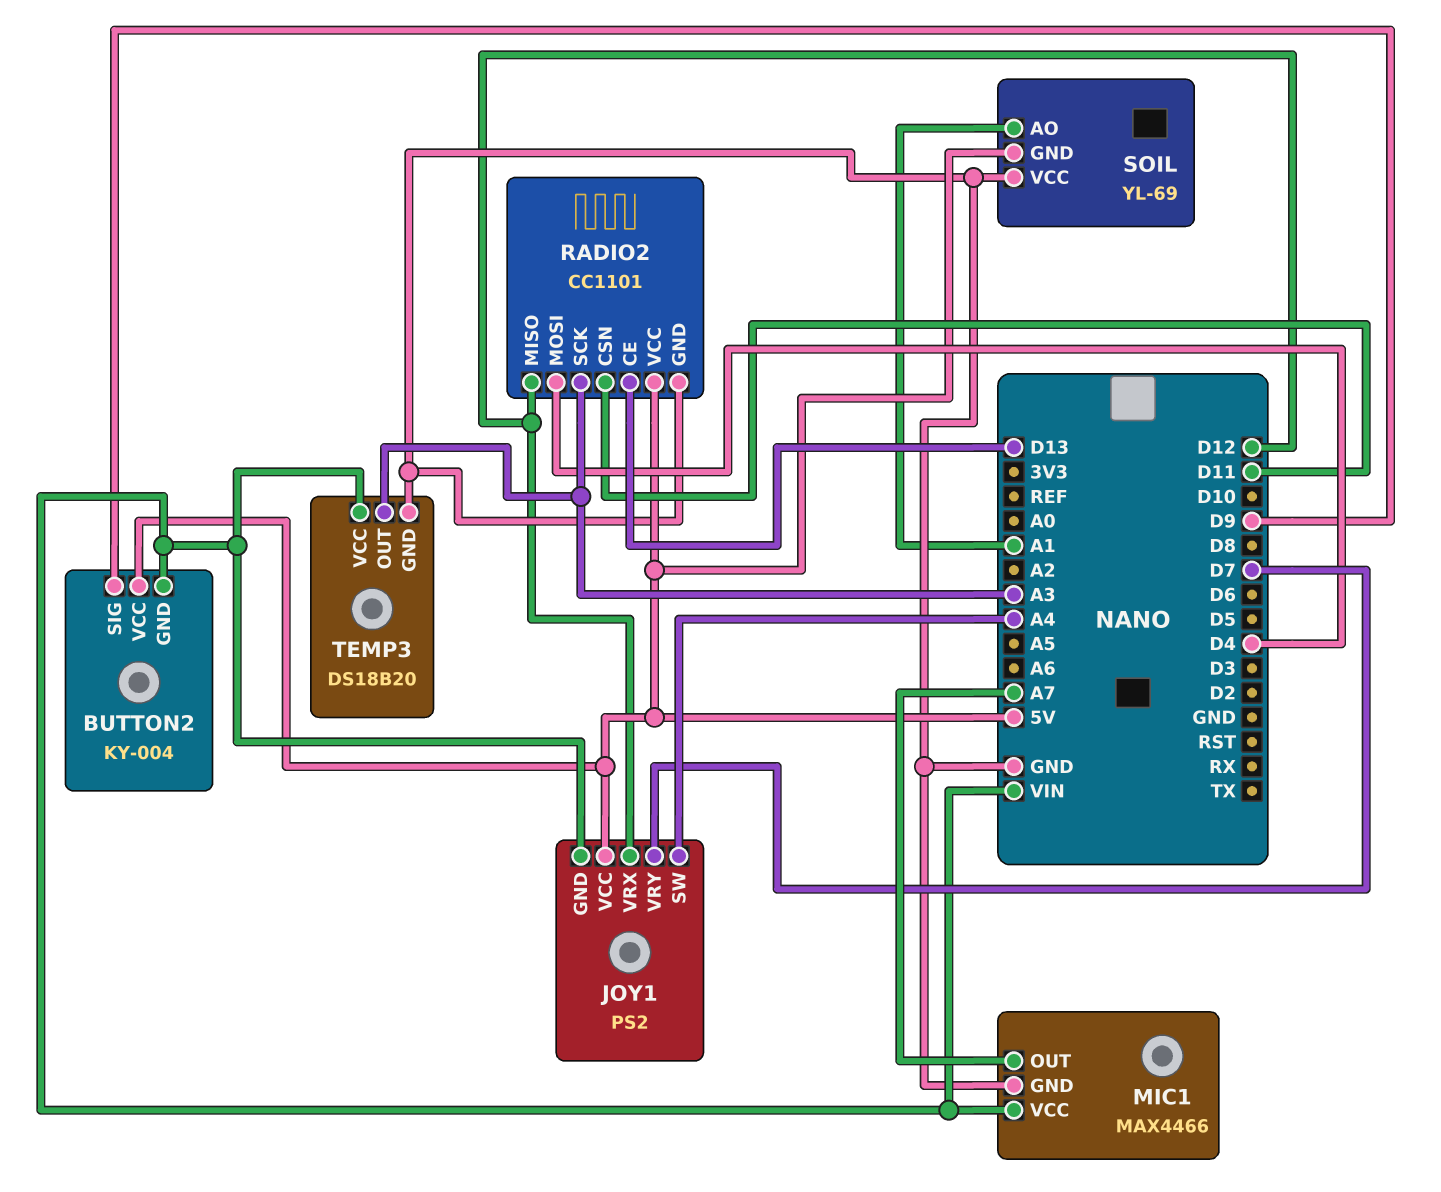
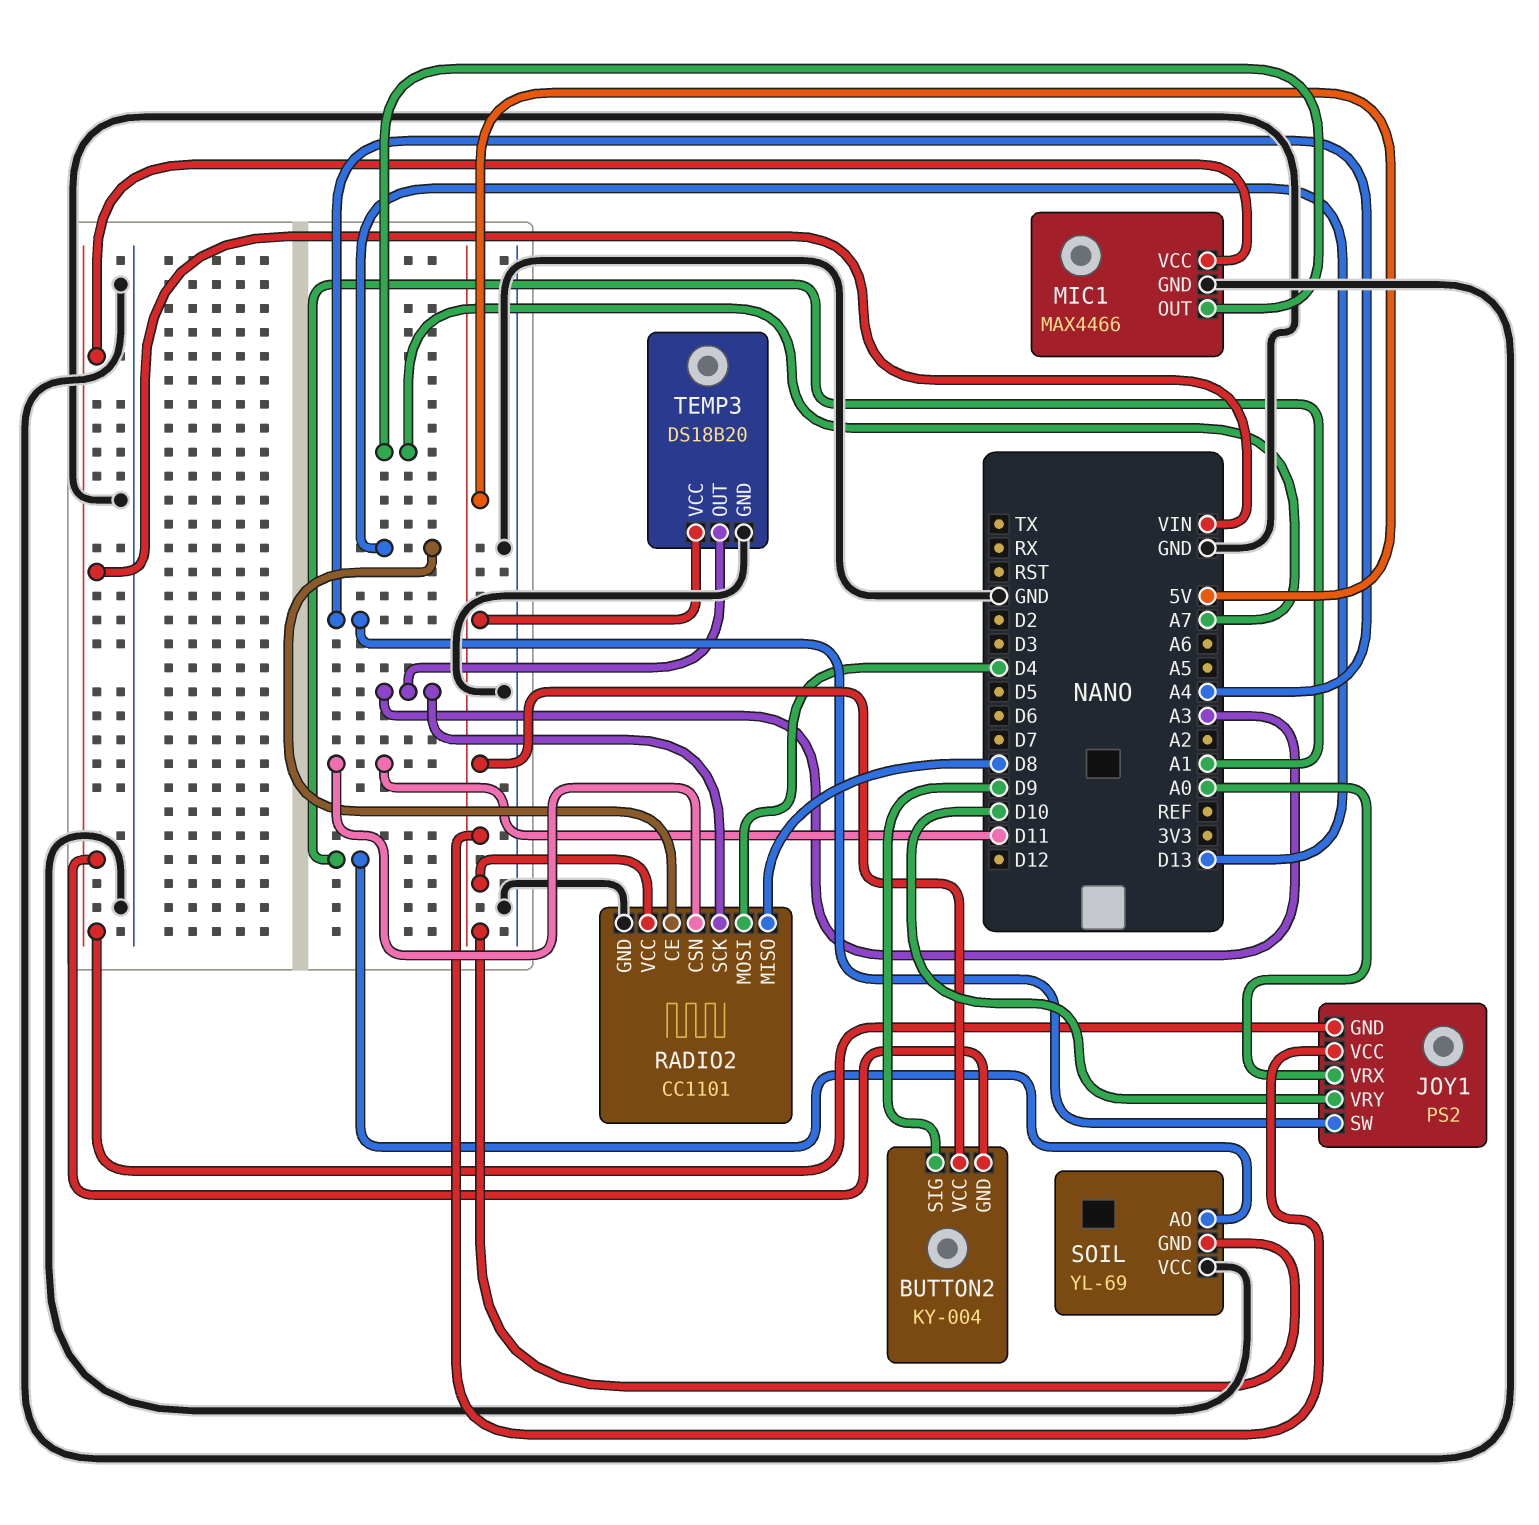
JOY1 pin VRX: D12 -> A0
JOY1 pin VRY: D7 -> D10
RADIO2 pin MISO: D12 -> D8
TEMP3 pin VCC: VIN -> 5V

